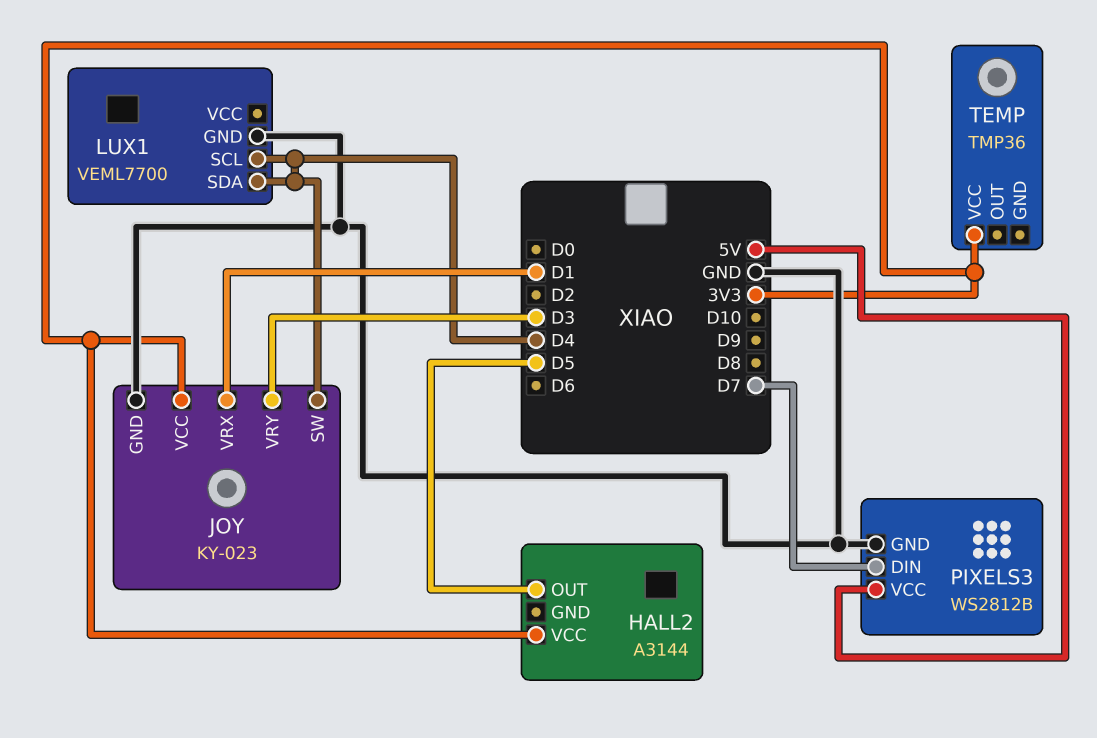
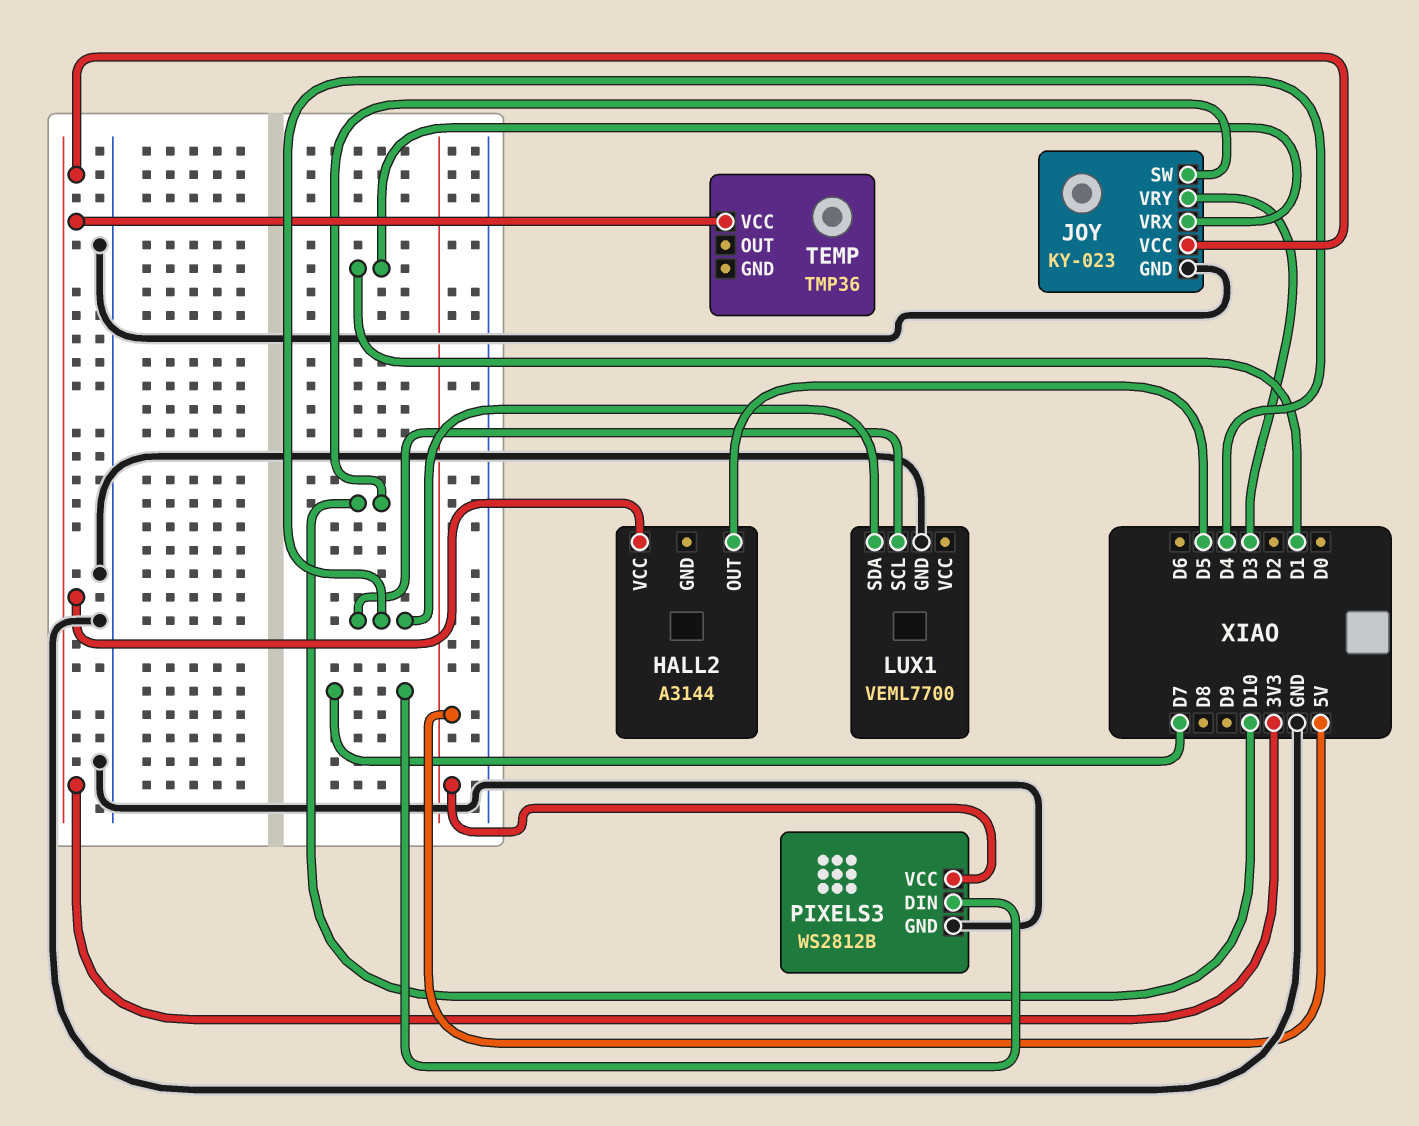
JOY pin SW: D4 -> D10

